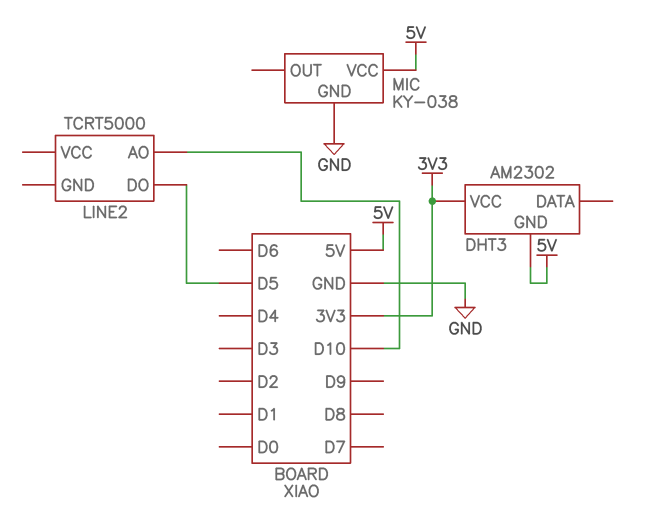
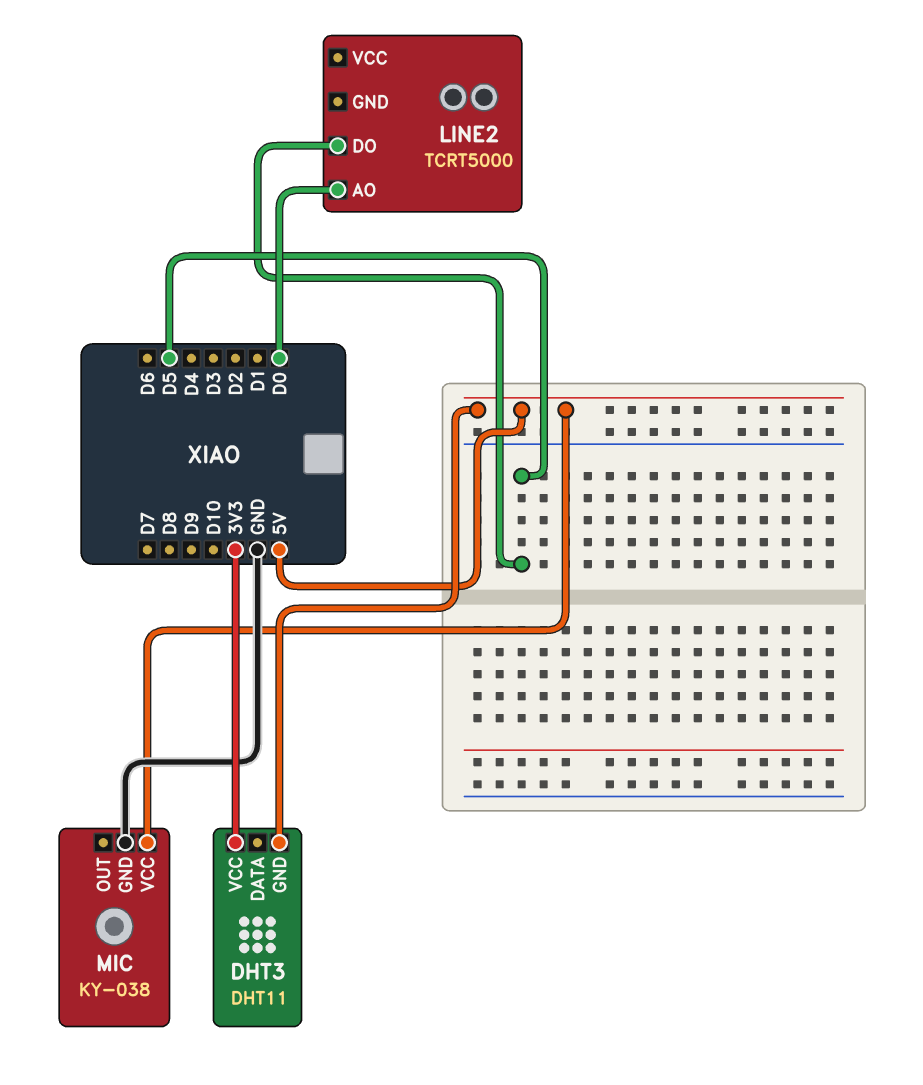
DHT3: AM2302 -> DHT11
LINE2 pin AO: D10 -> D0

